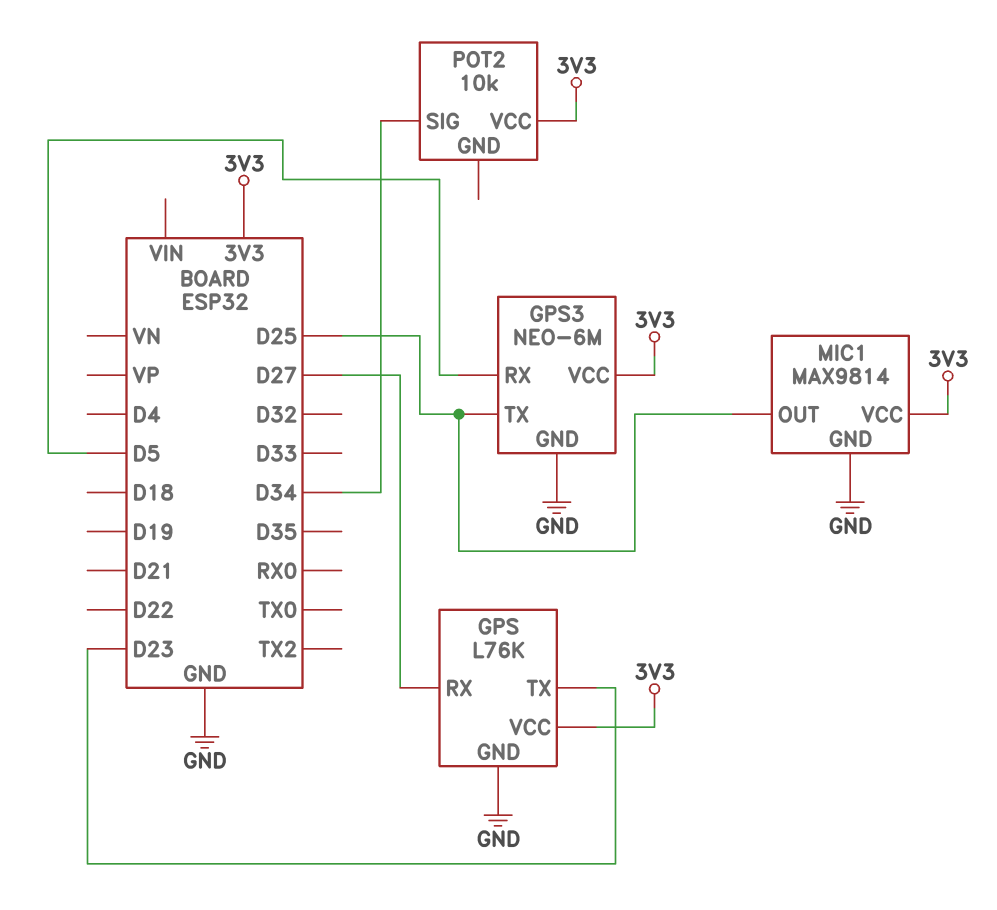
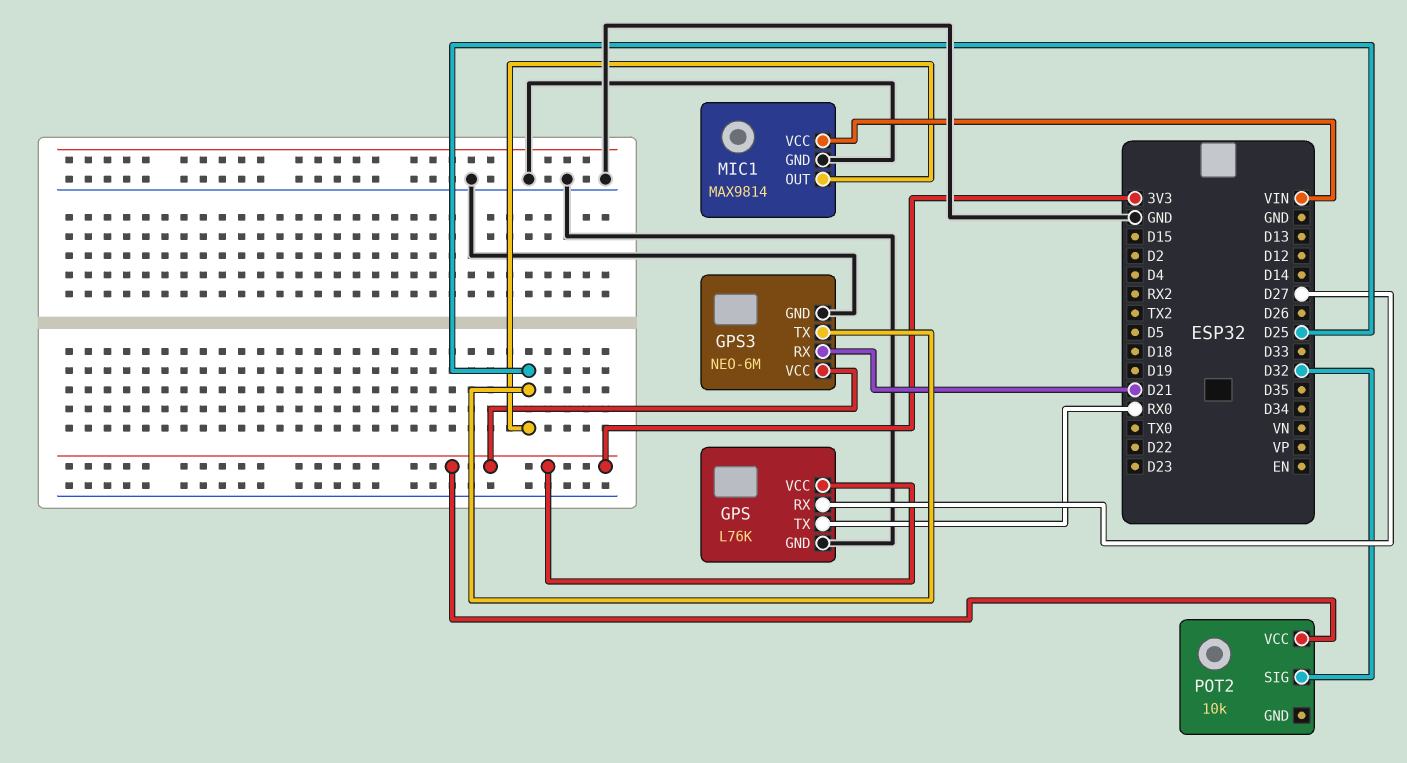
GPS pin TX: D23 -> RX0
GPS3 pin RX: D5 -> D21
MIC1 pin VCC: 3V3 -> VIN
POT2 pin SIG: D34 -> D32

